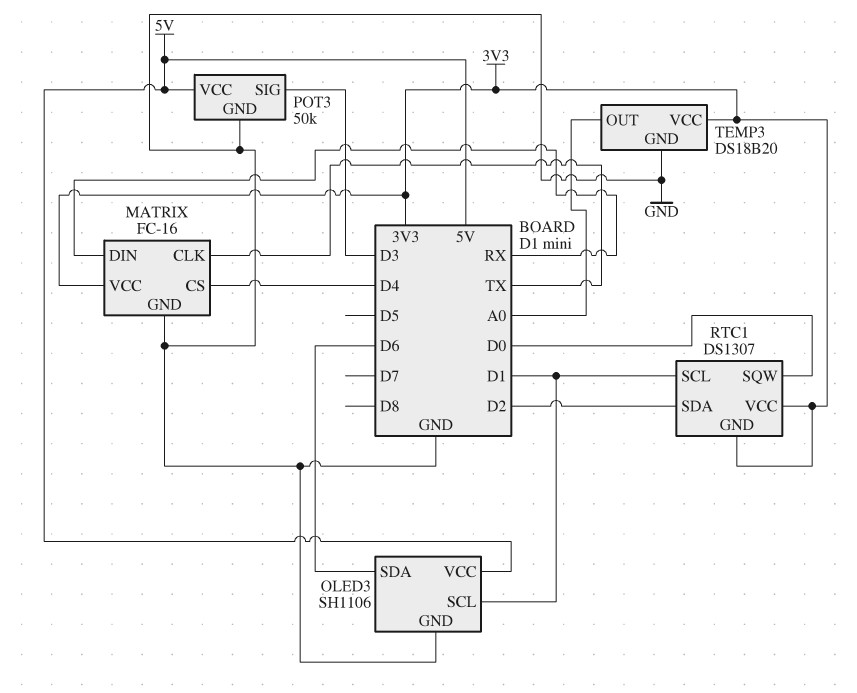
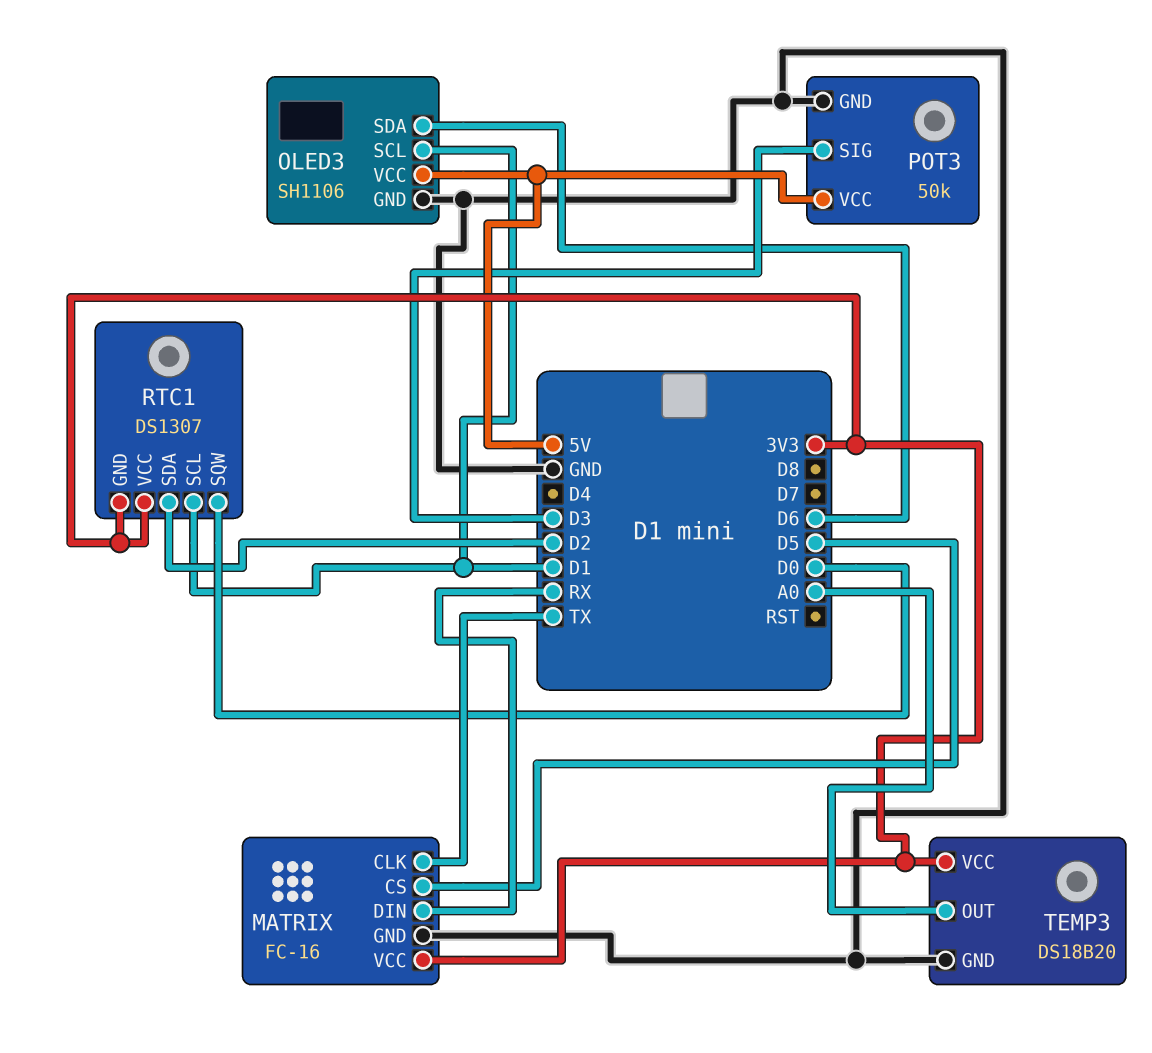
MATRIX pin CS: D4 -> D5

